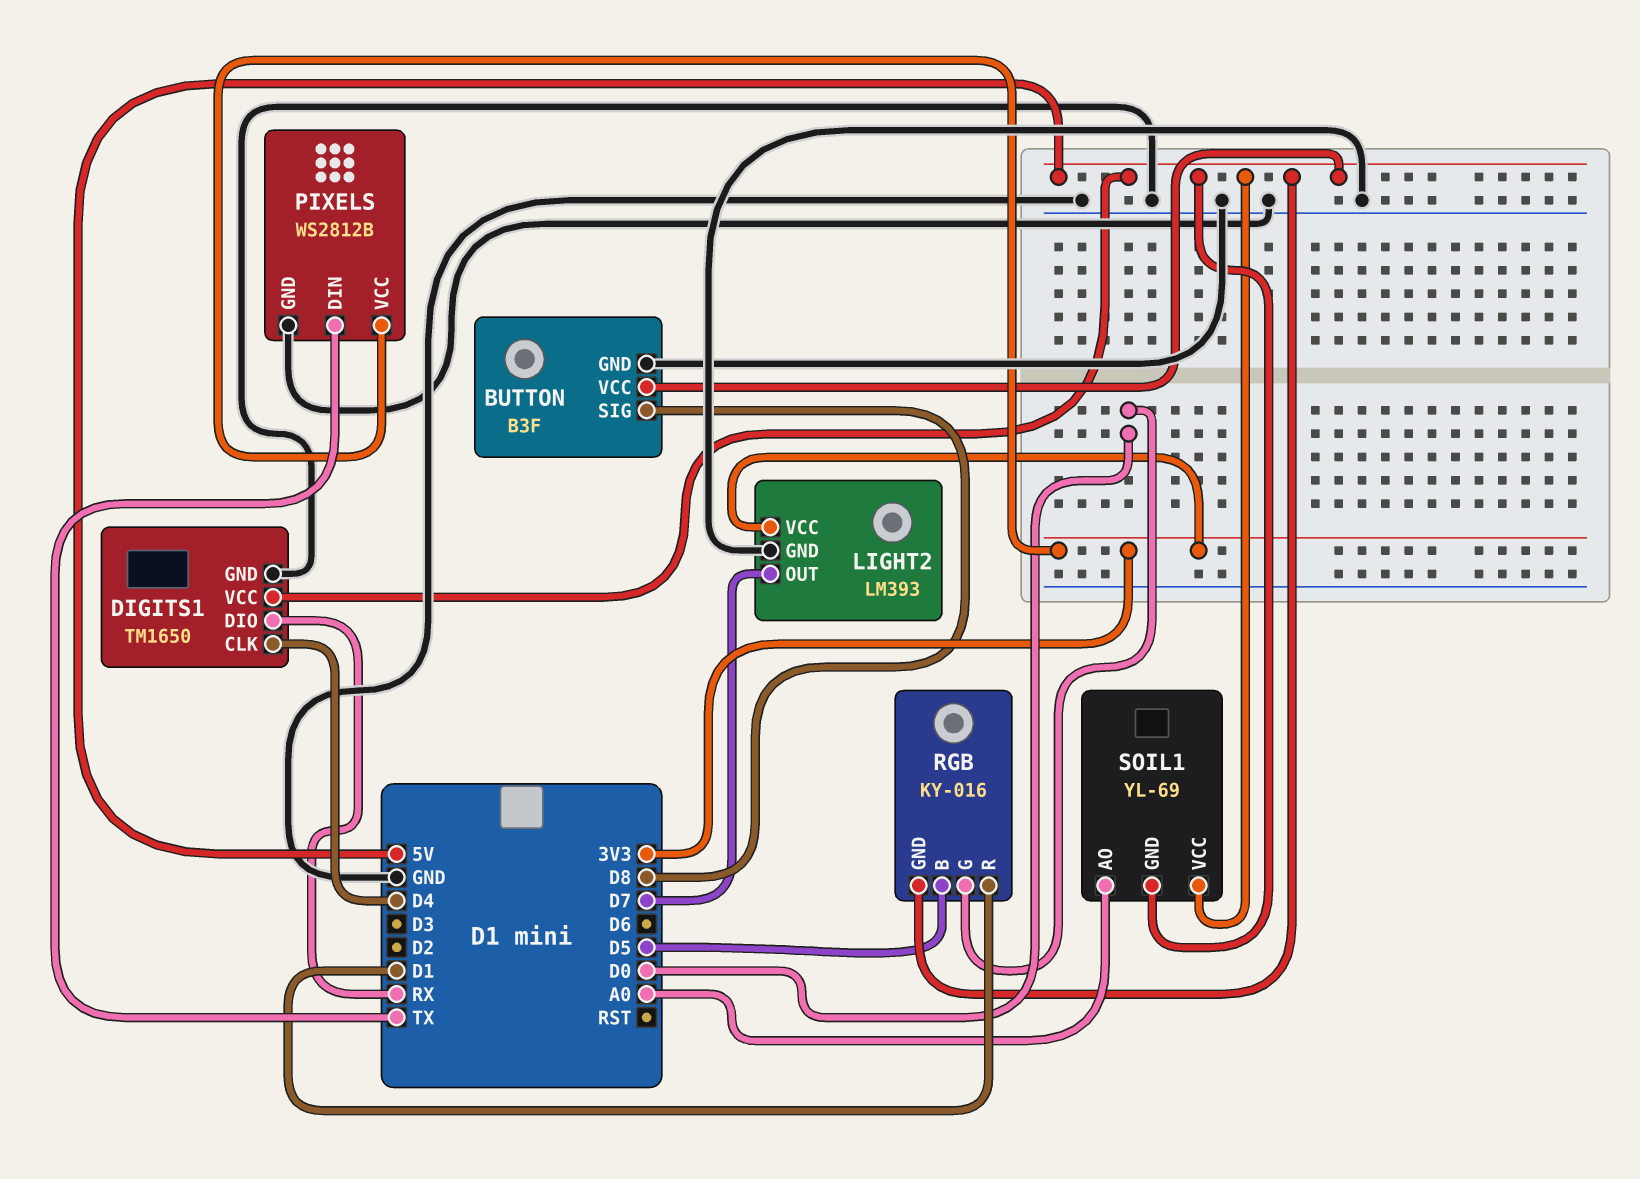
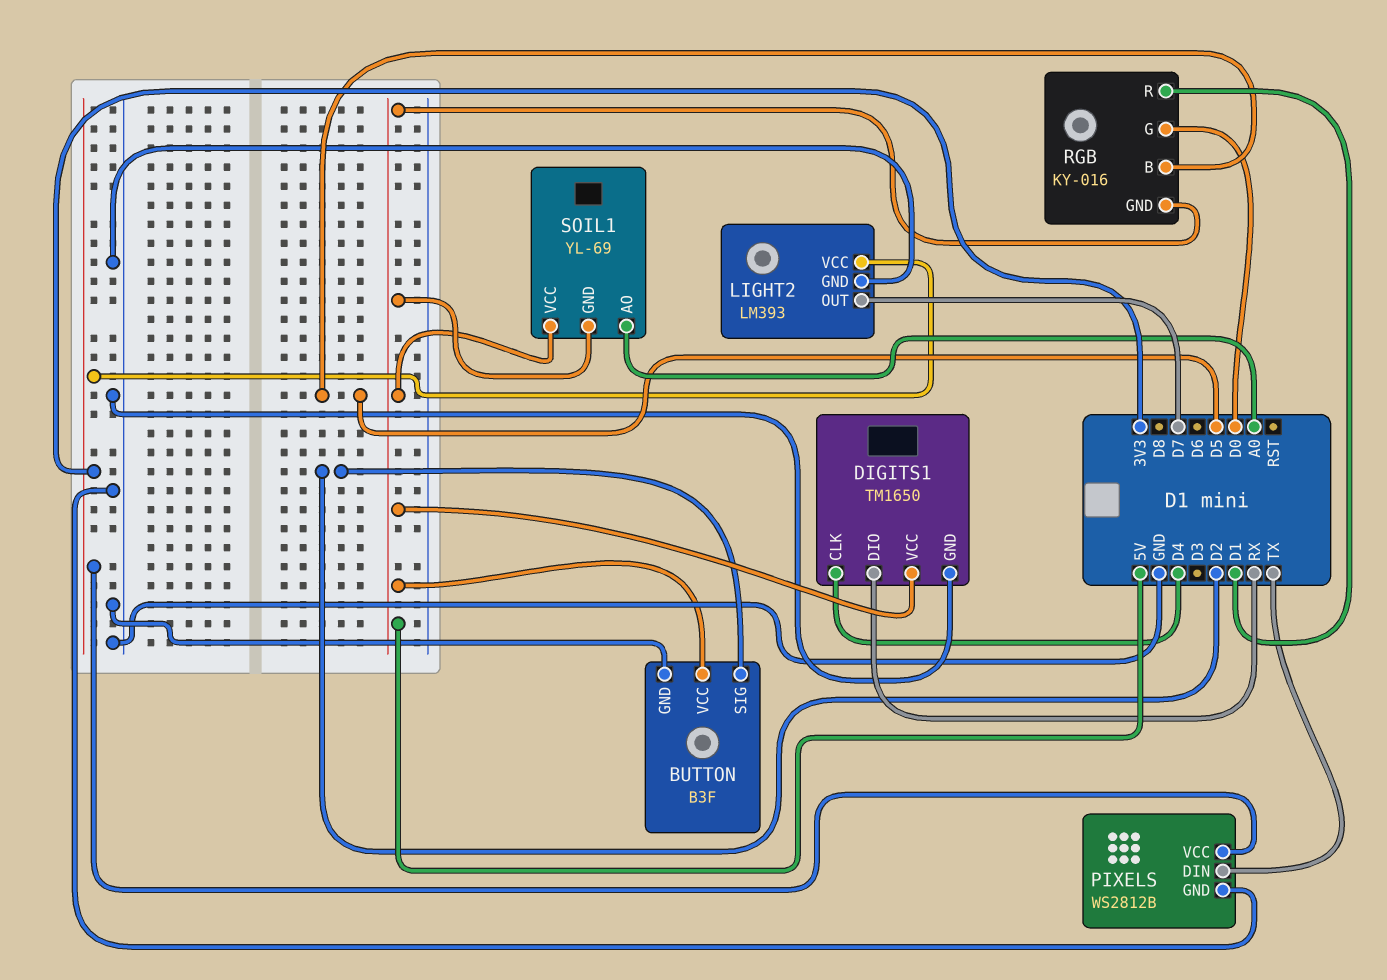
BUTTON pin SIG: D8 -> D2

